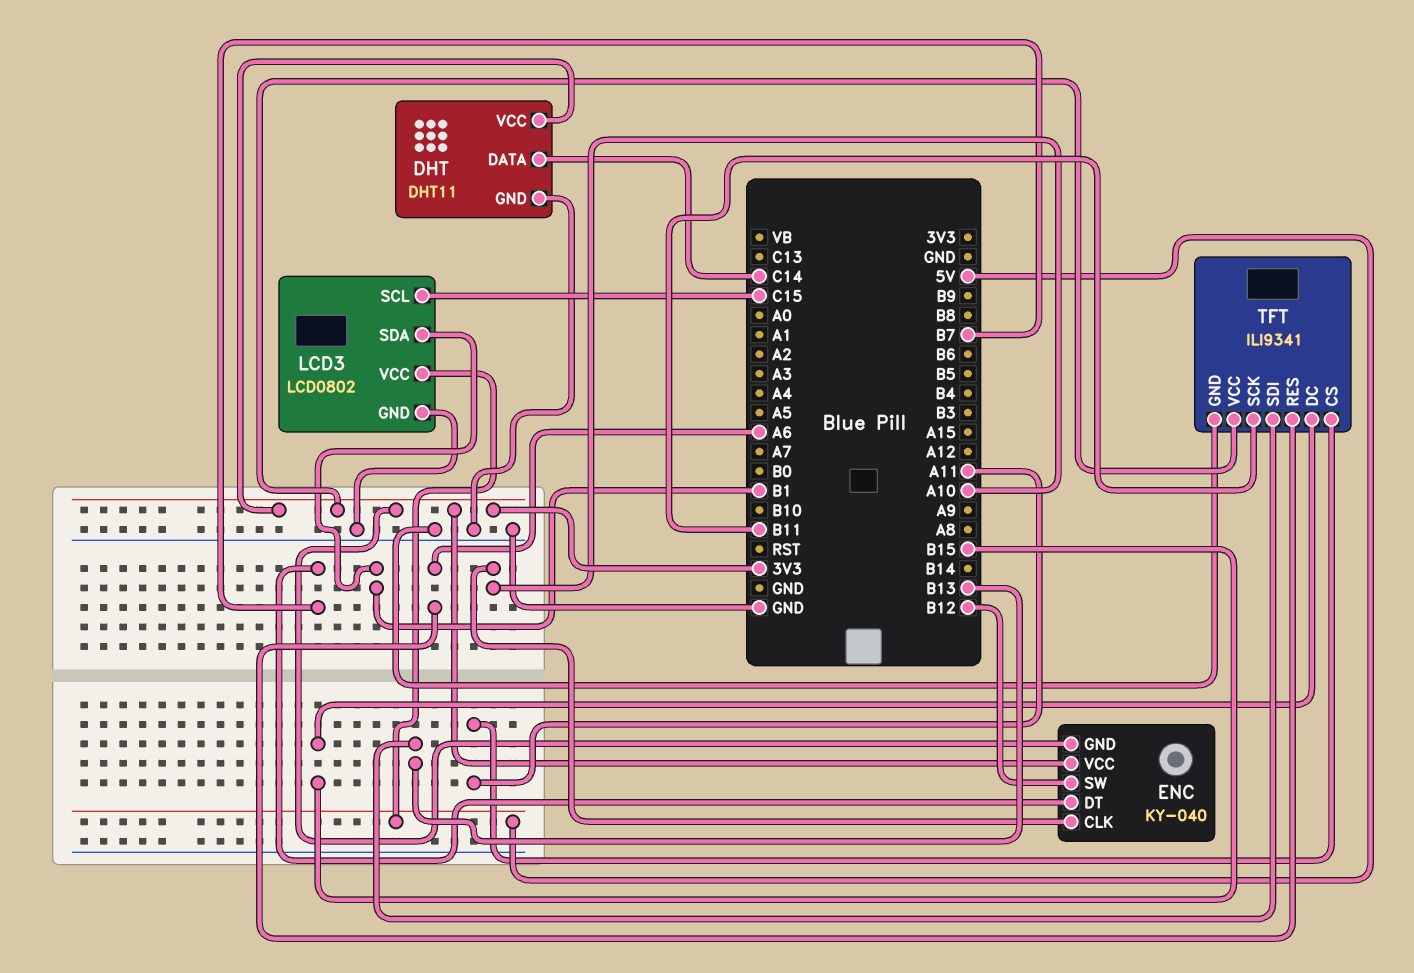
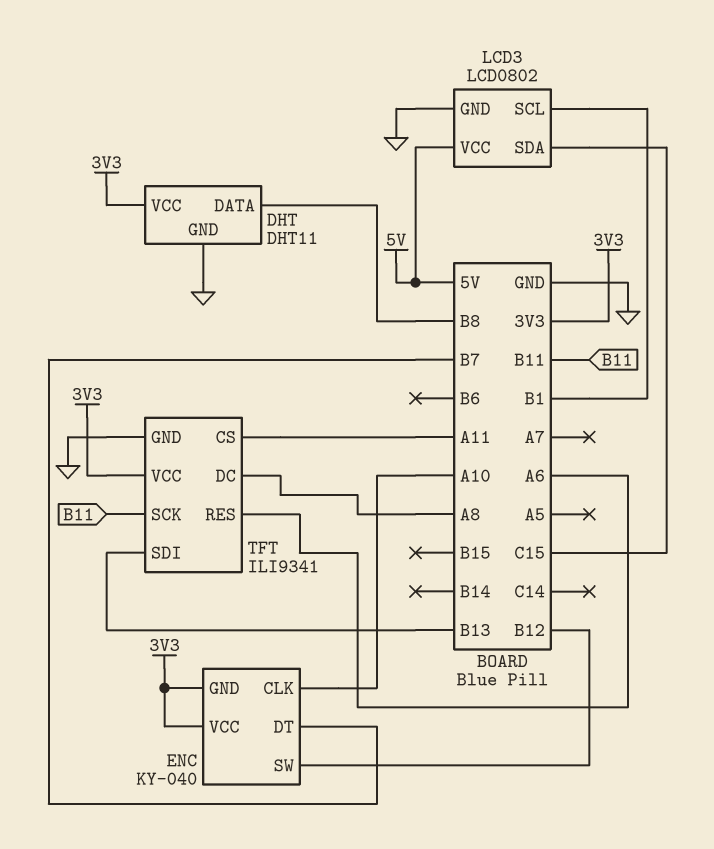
DHT pin DATA: C14 -> B8
LCD3 pin SCL: C15 -> B1
LCD3 pin SDA: B1 -> C15
TFT pin DC: B15 -> A8

